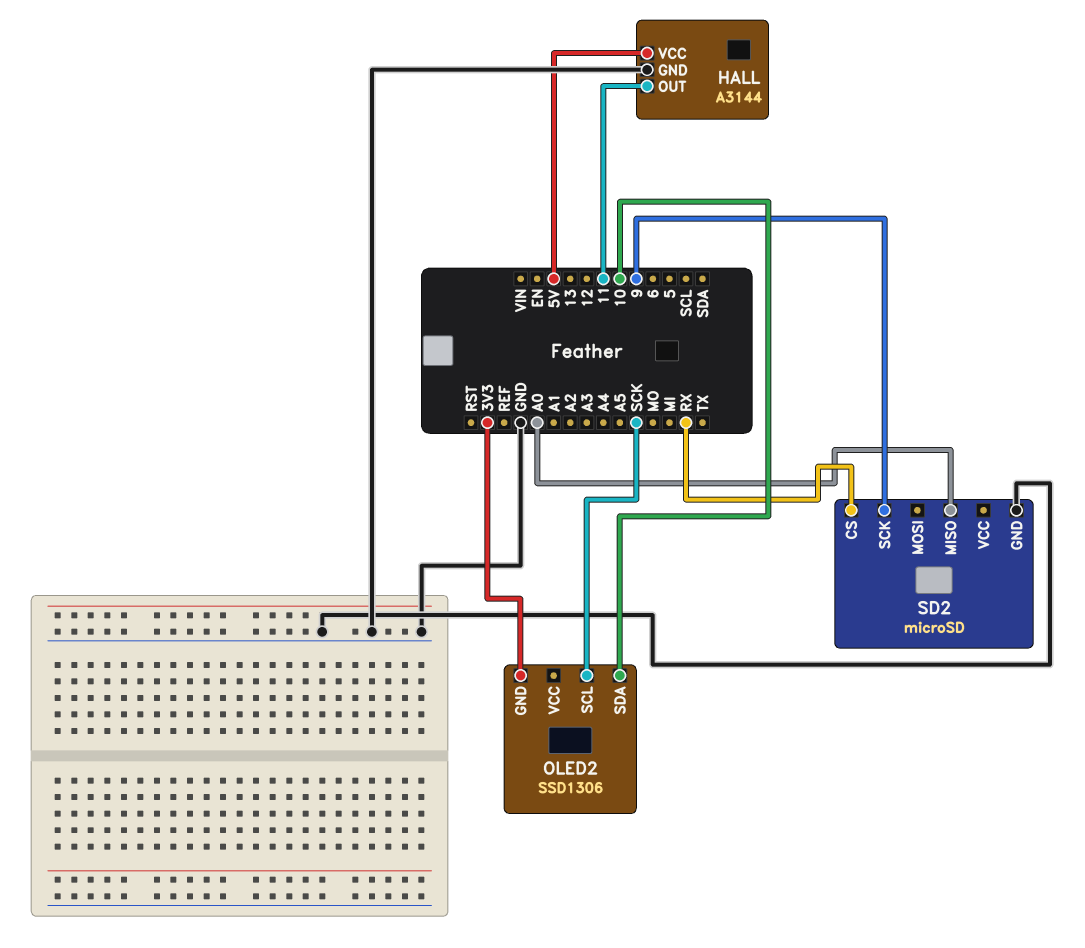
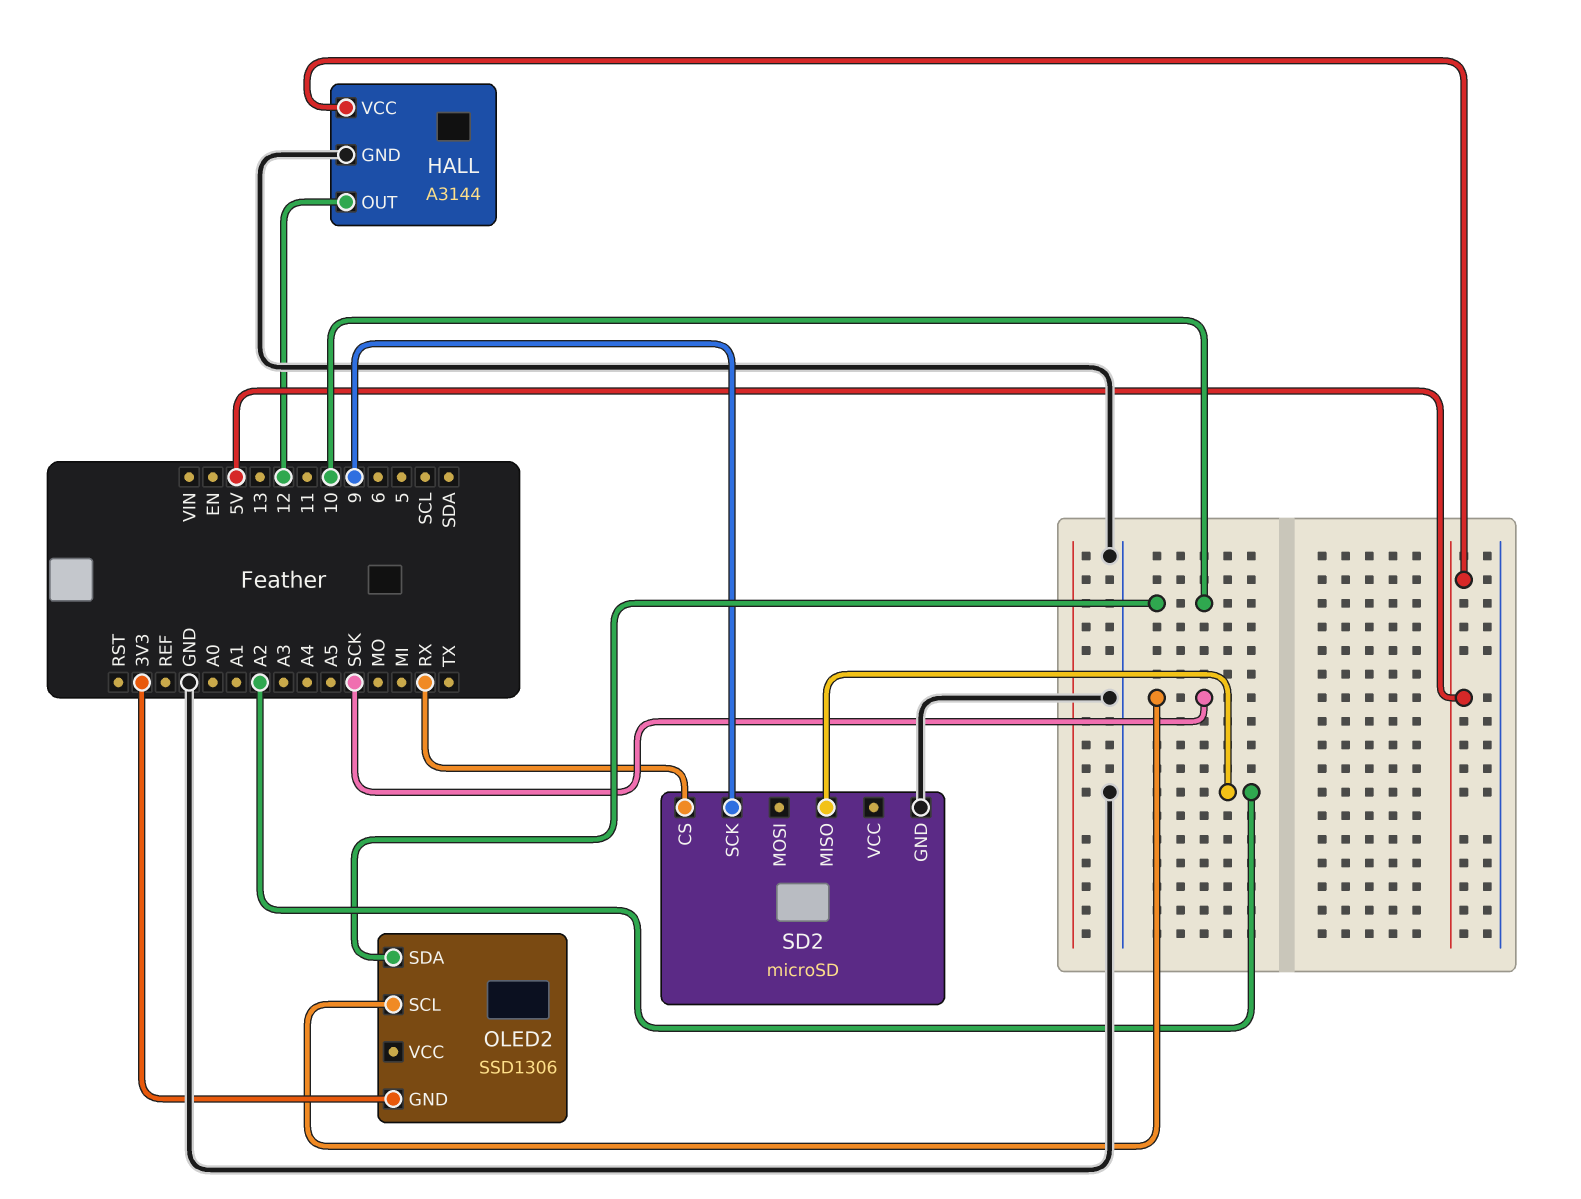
HALL pin OUT: 11 -> 12
SD2 pin MISO: A0 -> A2

